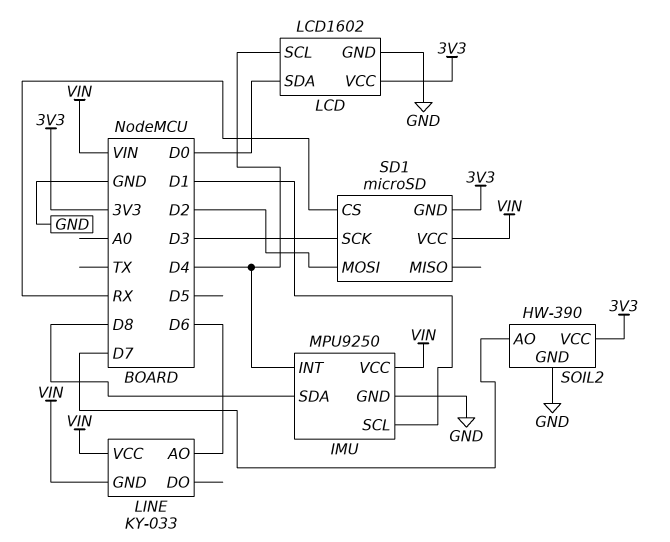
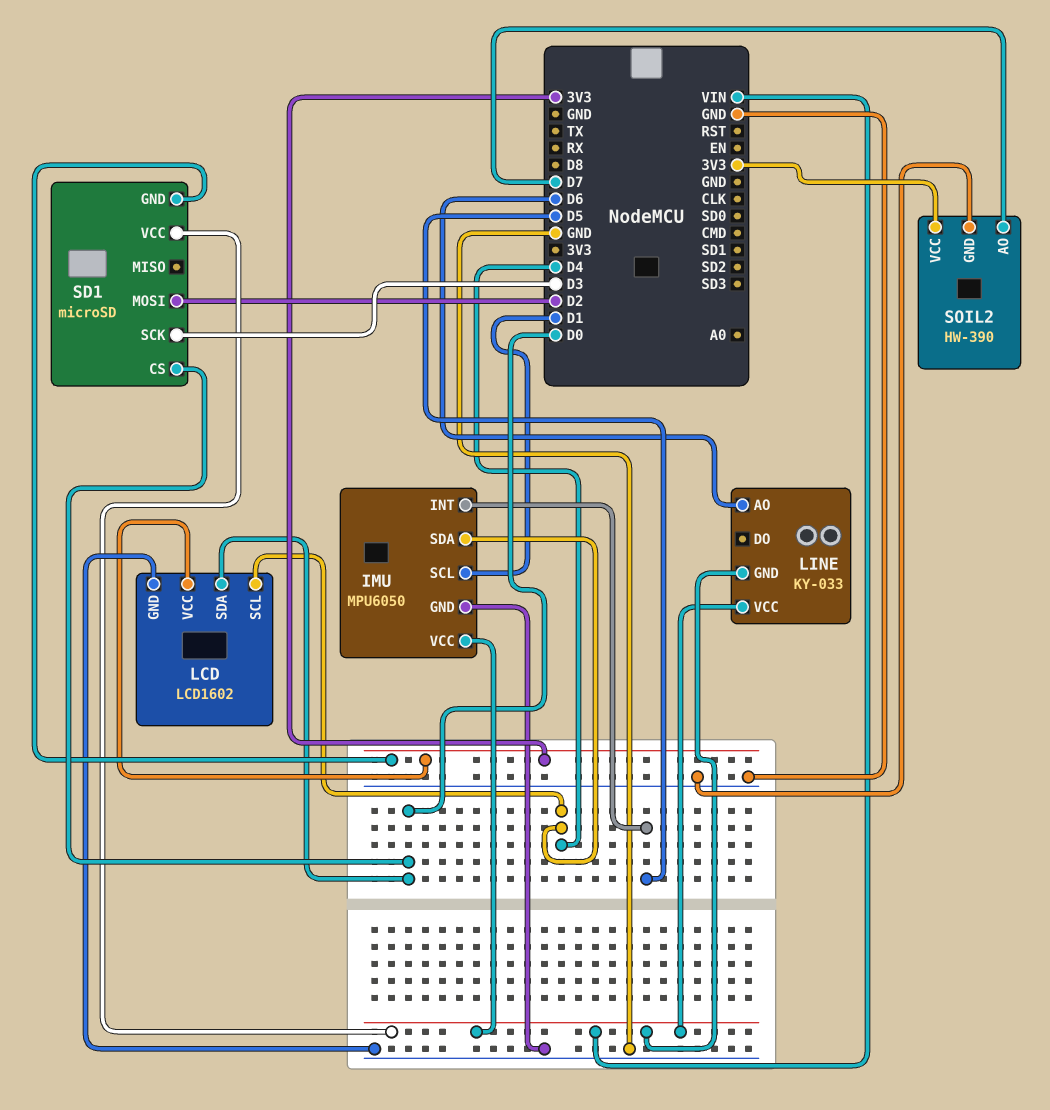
IMU: MPU9250 -> MPU6050
IMU pin INT: D4 -> D5
IMU pin SDA: D8 -> D4
SD1 pin CS: RX -> D0

